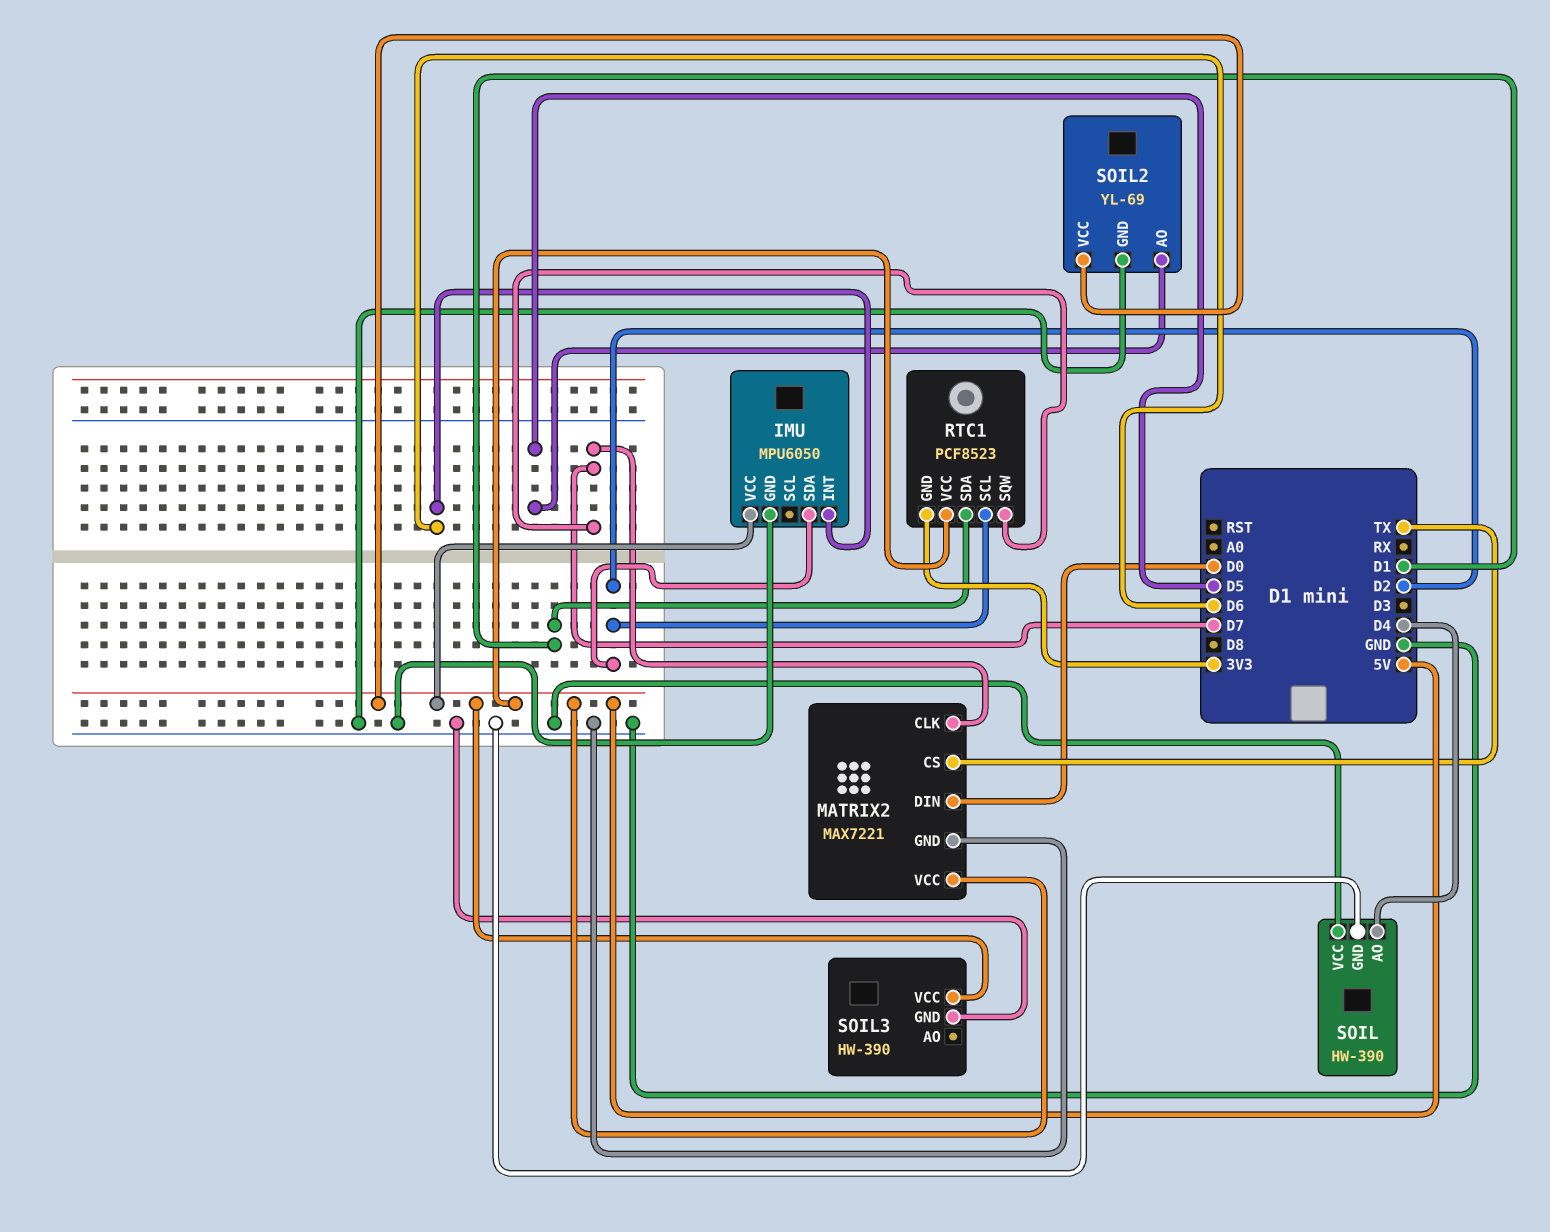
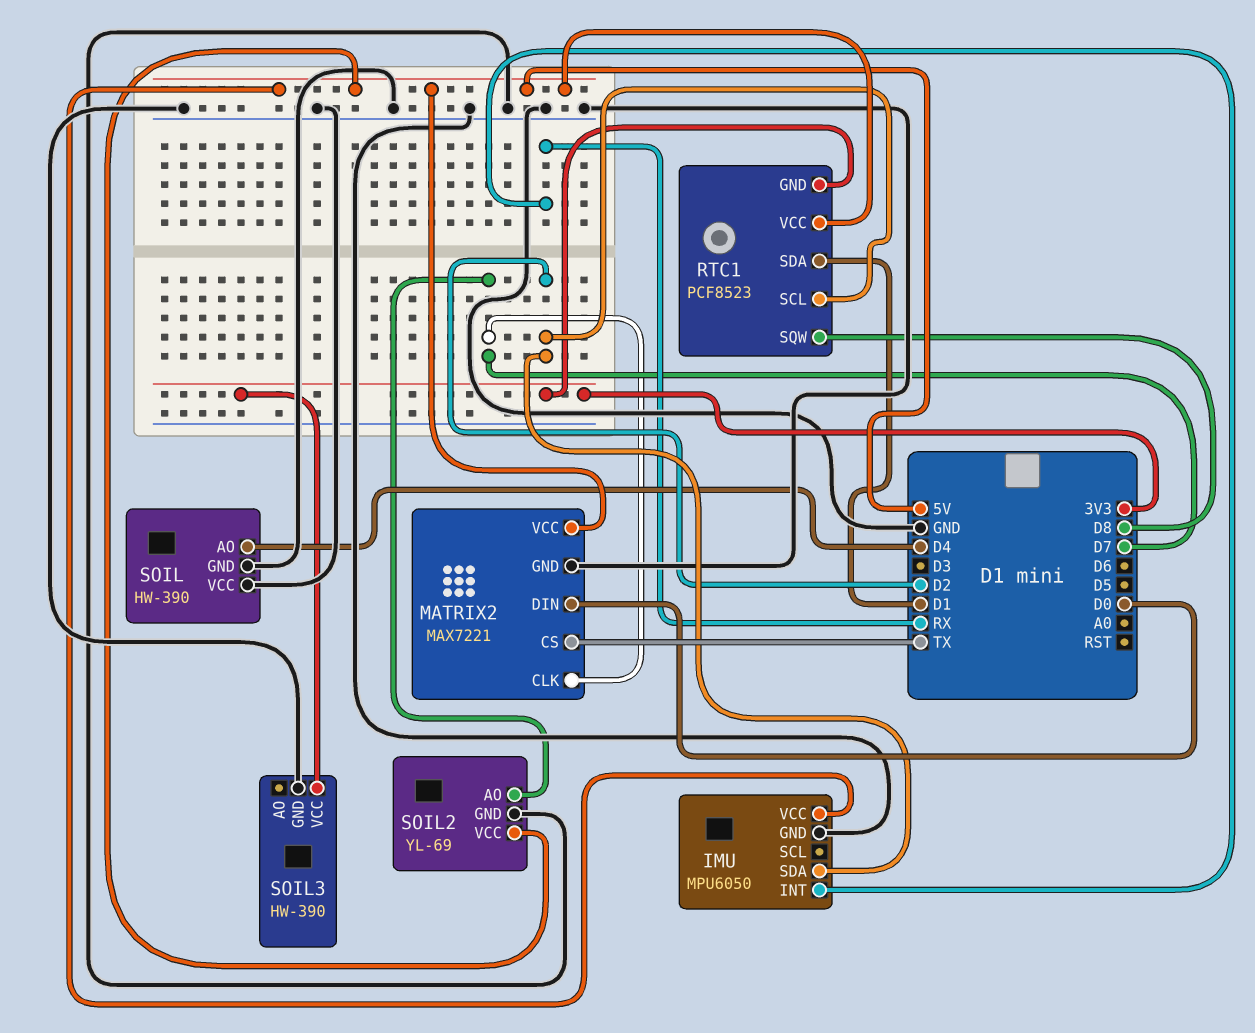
IMU pin INT: D6 -> RX
RTC1 pin SQW: D7 -> D8
SOIL2 pin AO: D5 -> D7
SOIL3 pin VCC: 5V -> 3V3

